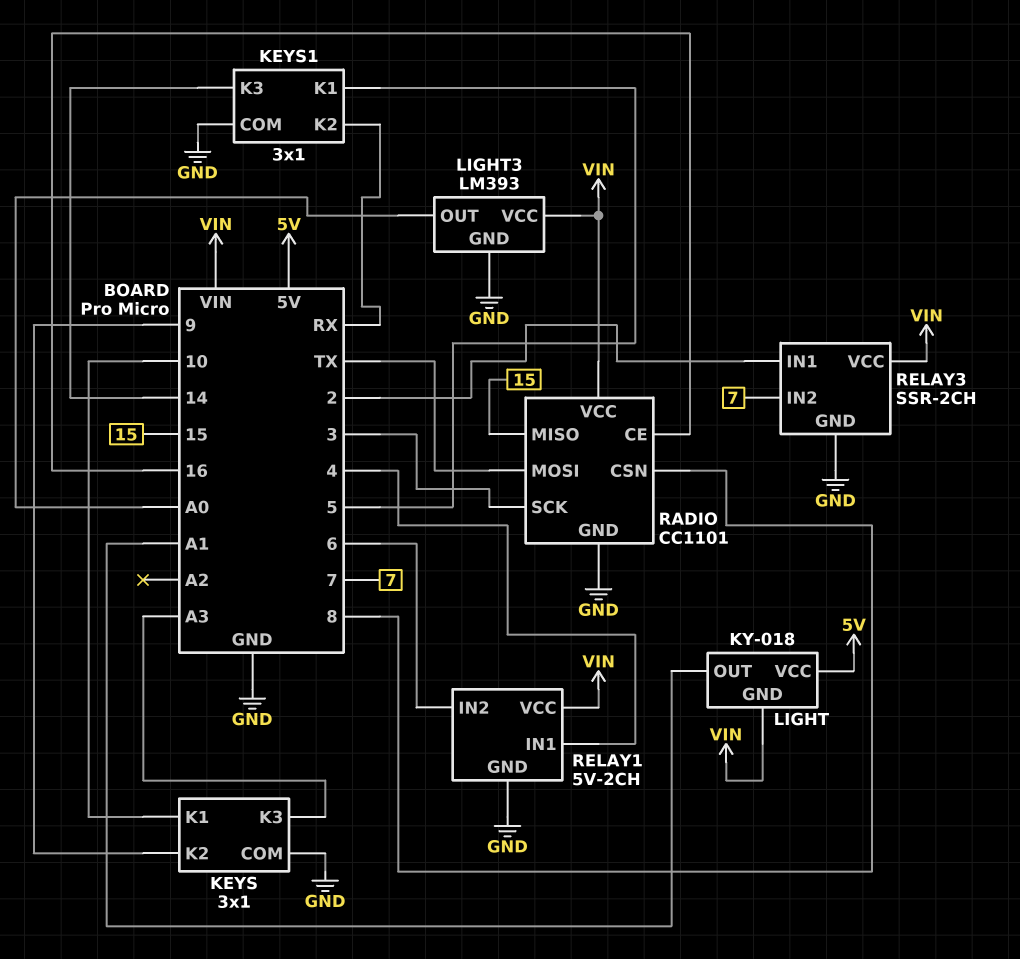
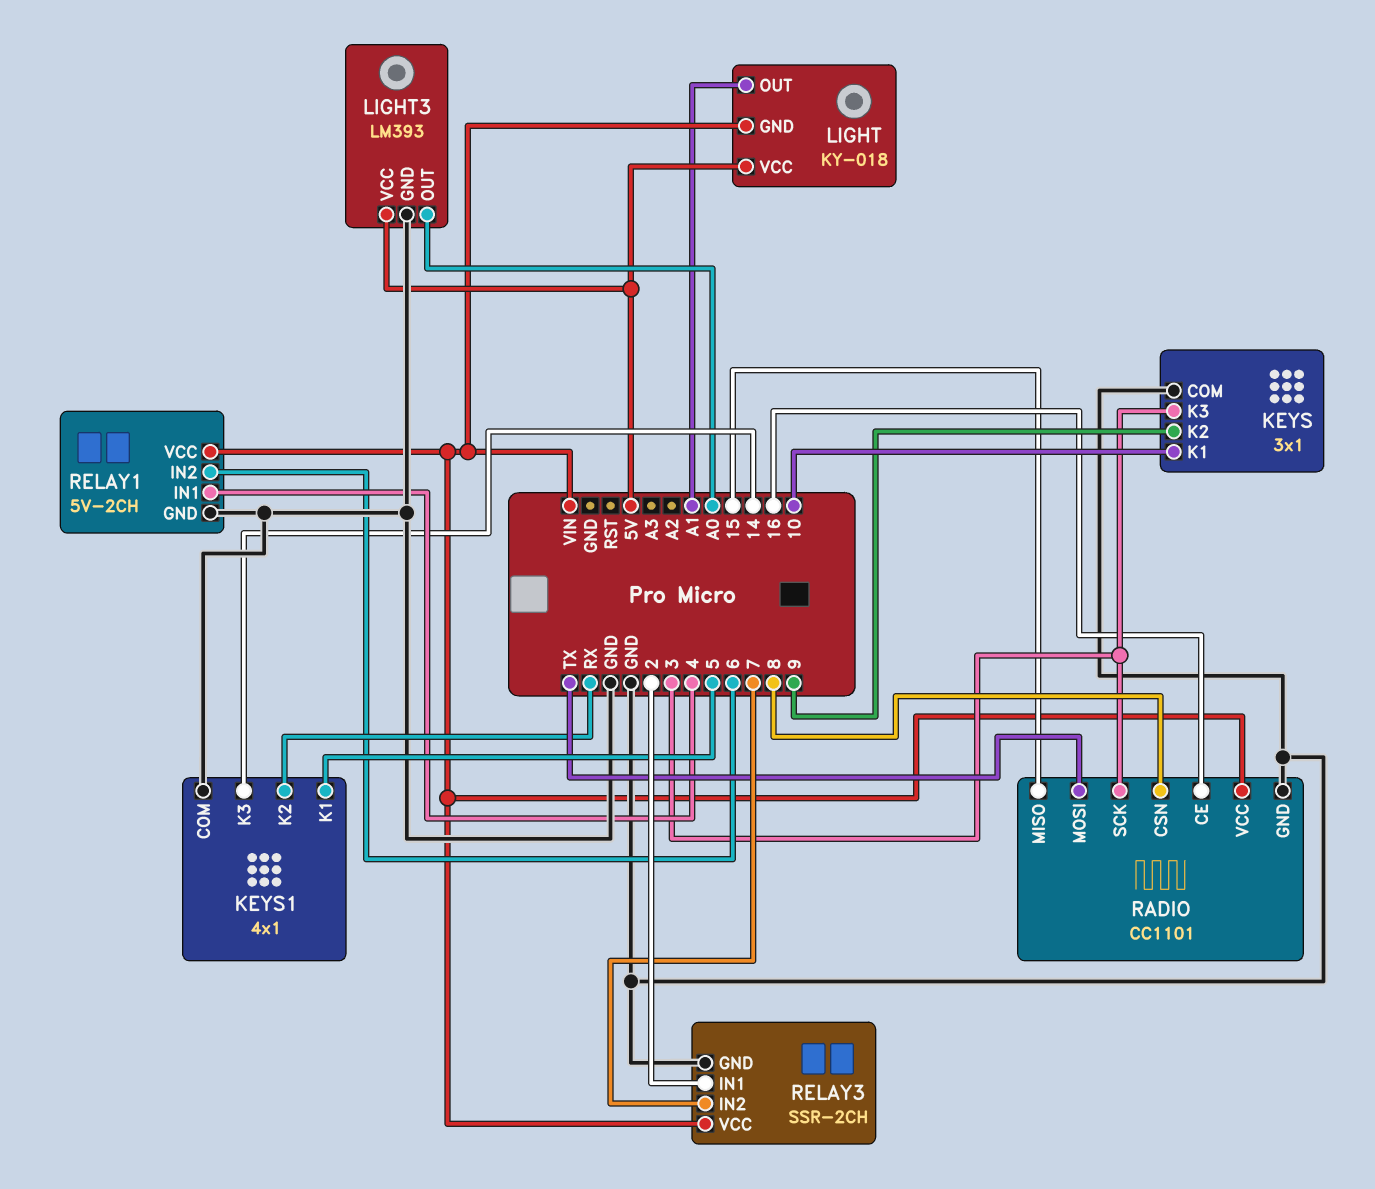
KEYS pin K3: A3 -> 3
KEYS1: 3x1 -> 4x1
LIGHT3 pin VCC: VIN -> 5V

